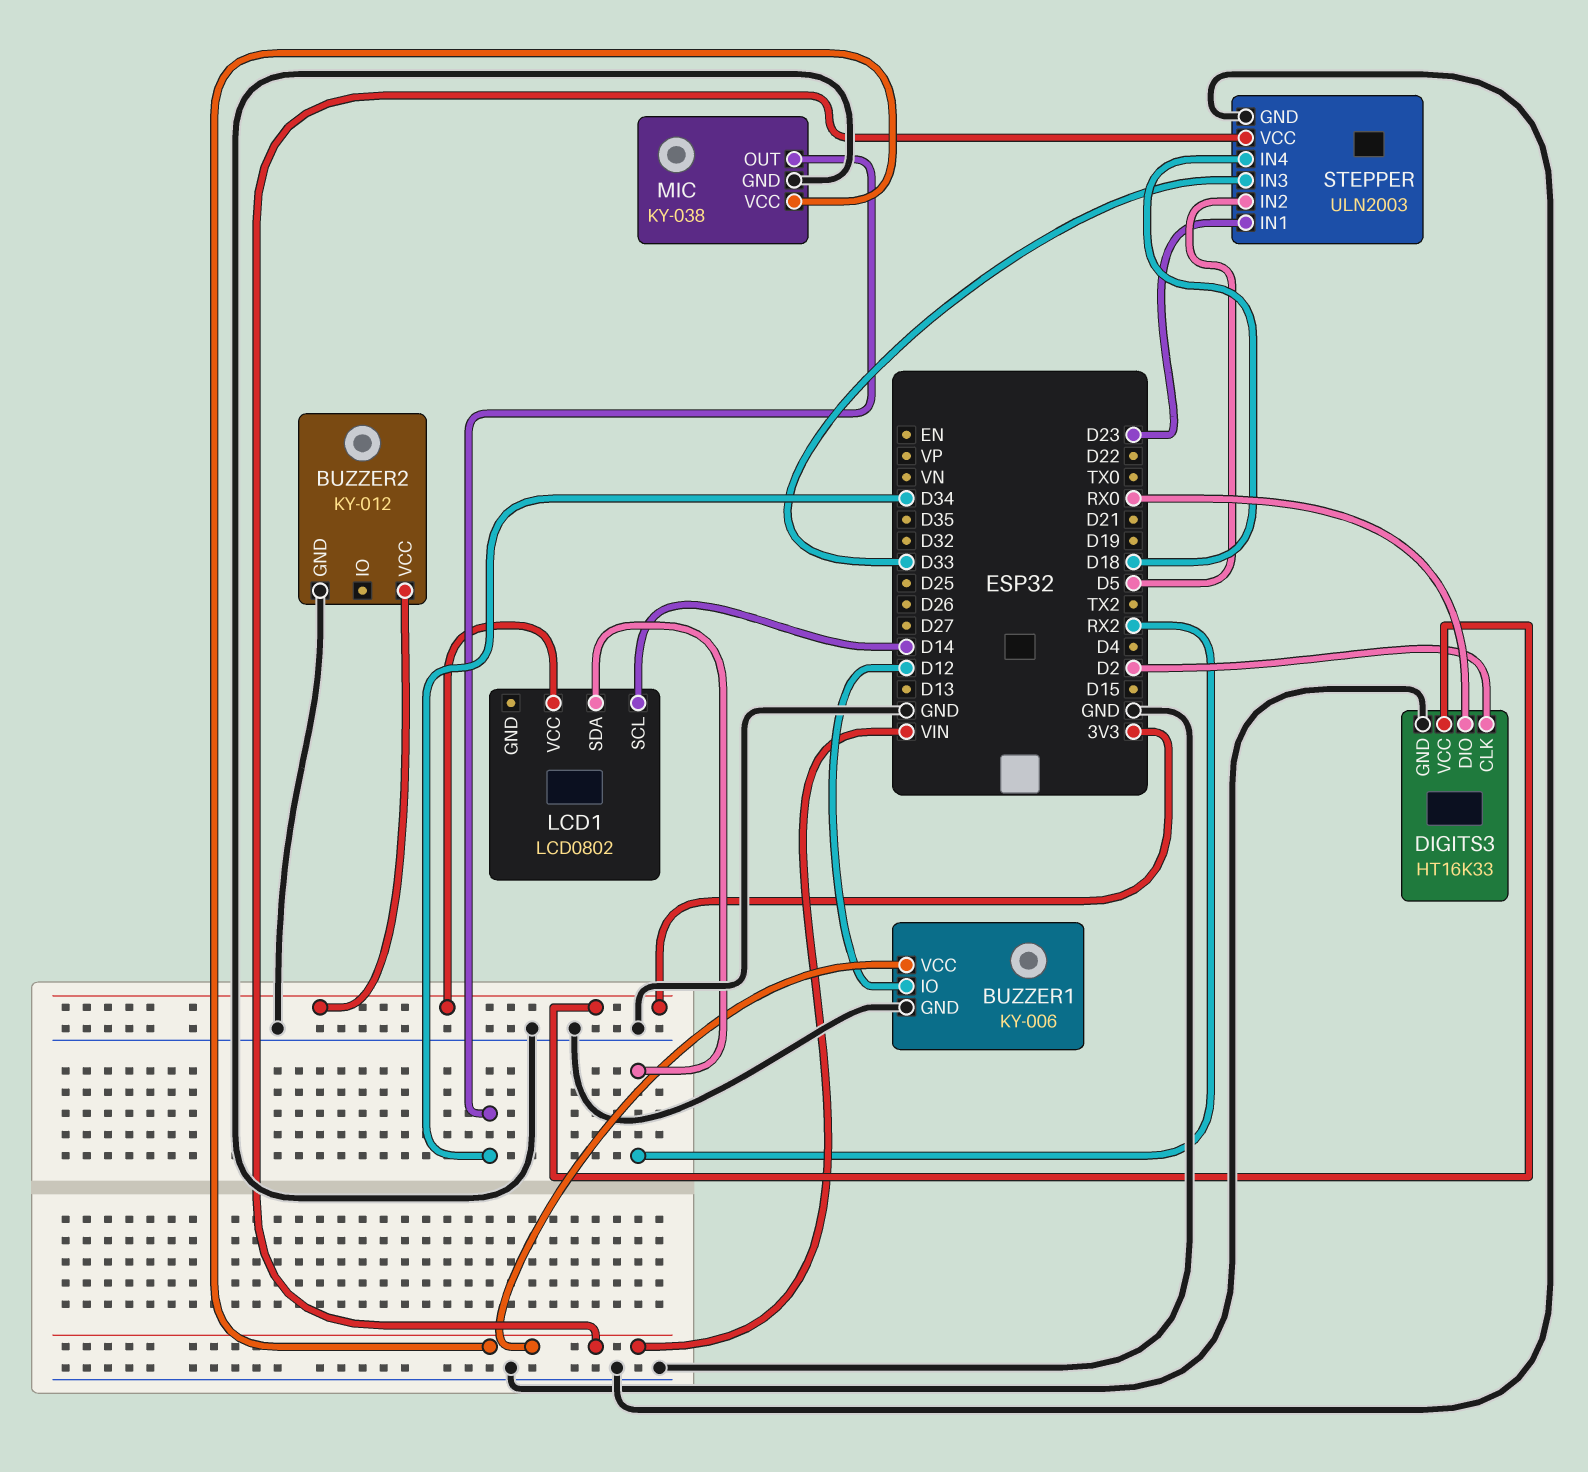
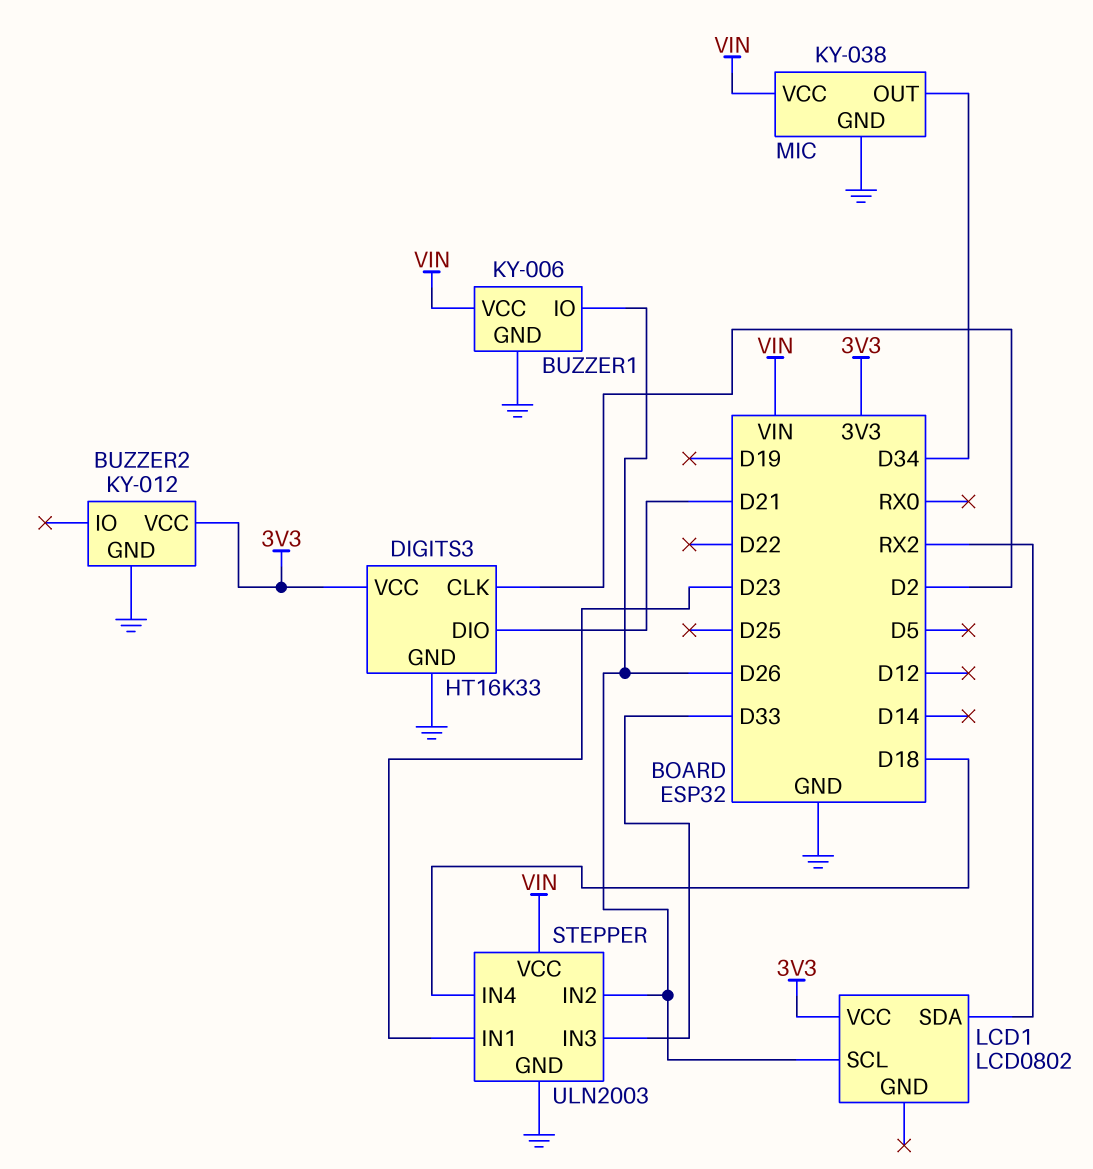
BUZZER1 pin IO: D12 -> D26
DIGITS3 pin DIO: RX0 -> D21
LCD1 pin SCL: D14 -> D26
STEPPER pin IN2: D5 -> D26

